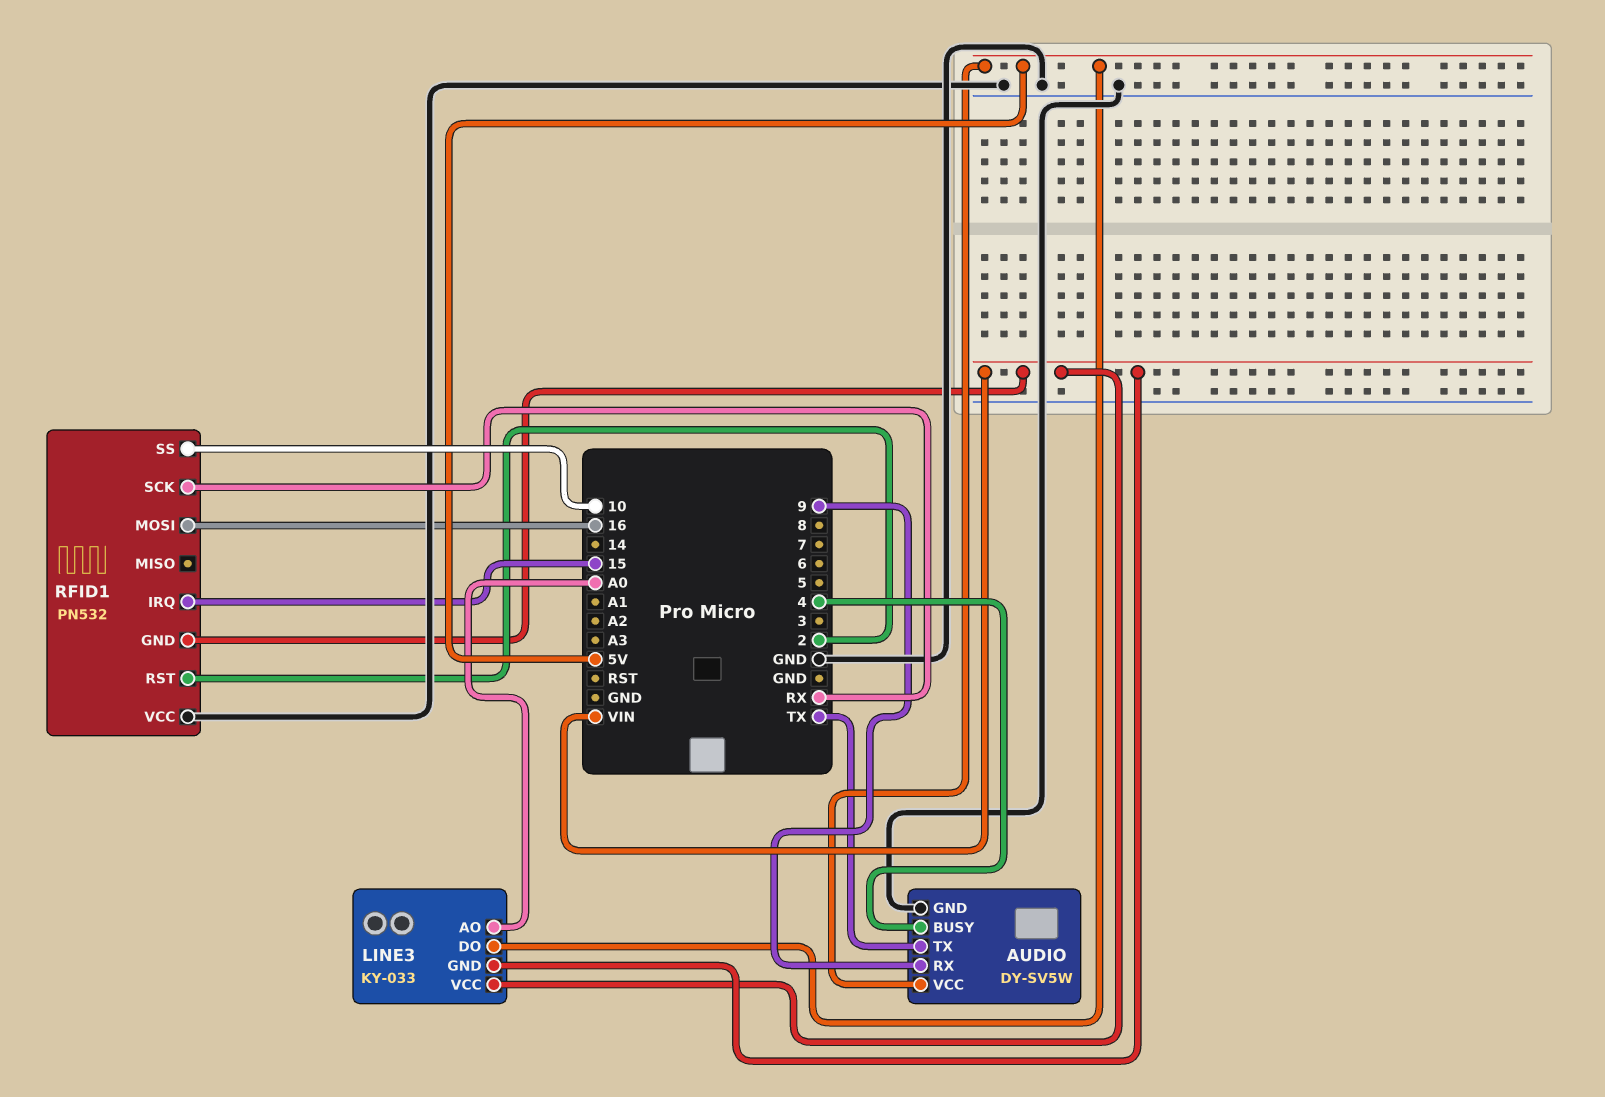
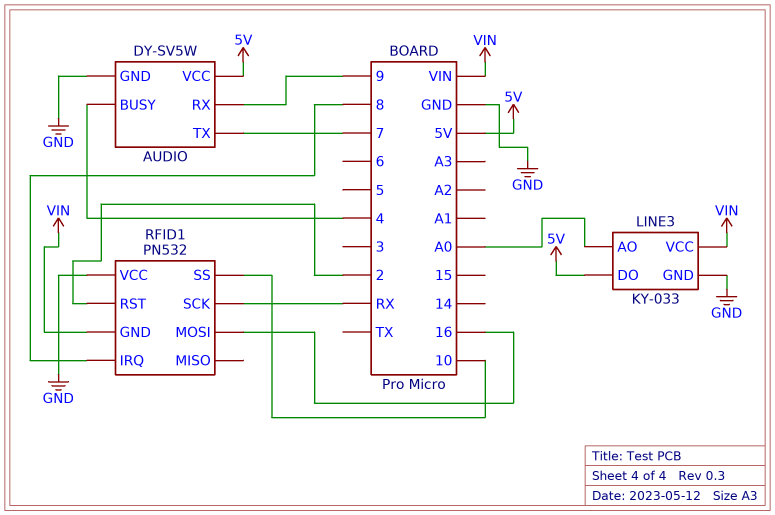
AUDIO pin TX: TX -> 7
LINE3 pin GND: VIN -> GND
RFID1 pin IRQ: 15 -> 8

